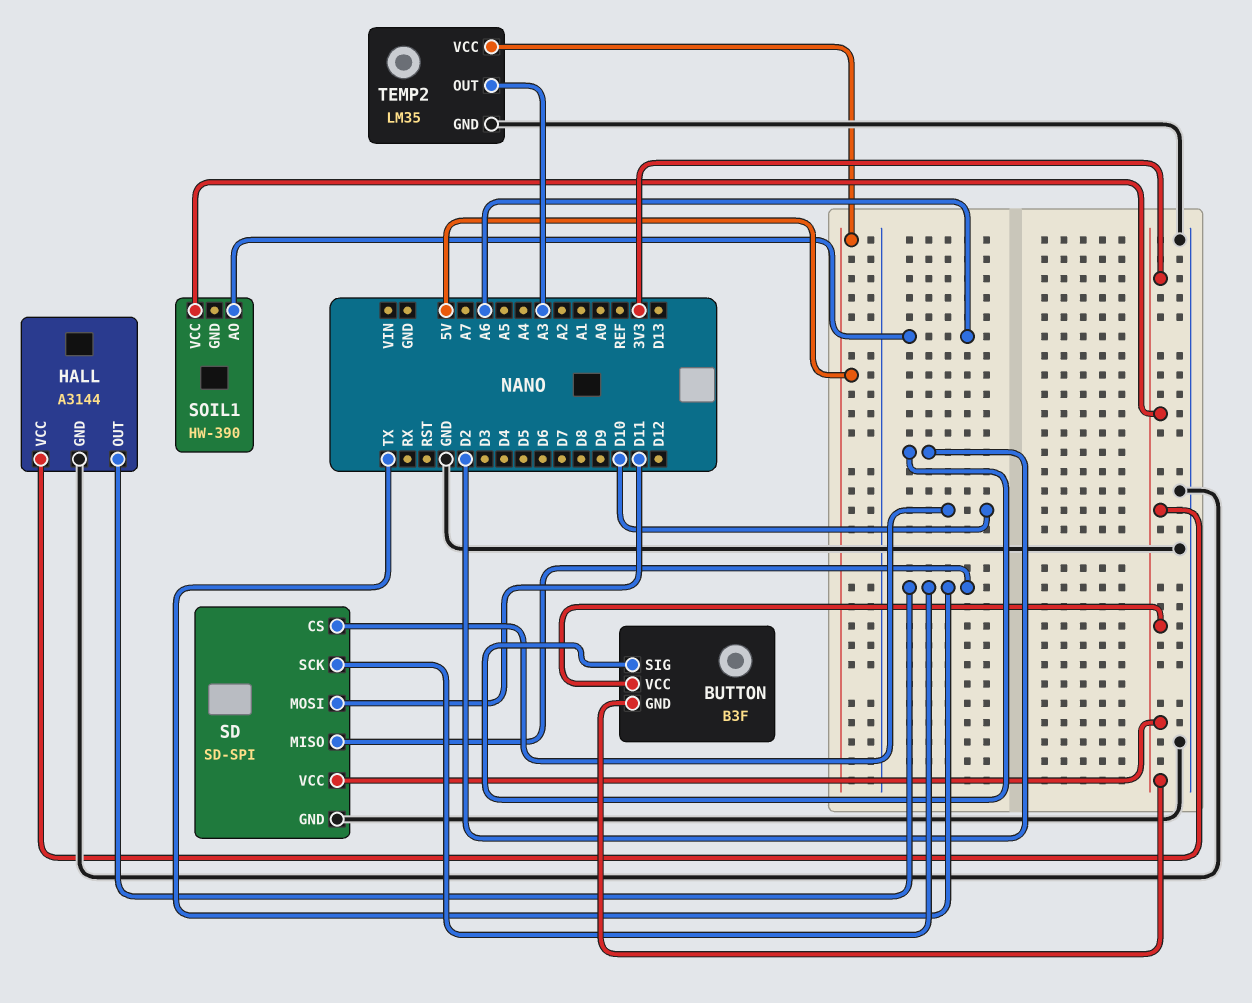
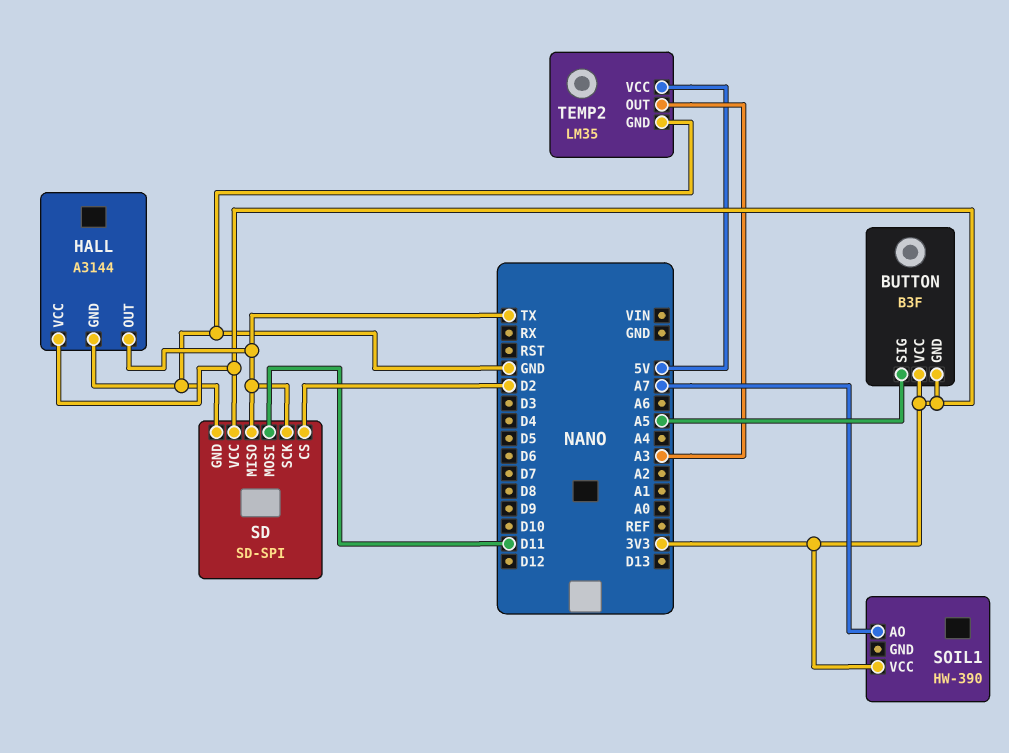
BUTTON pin SIG: D2 -> A5
SD pin CS: D10 -> D2
SOIL1 pin AO: A6 -> A7

